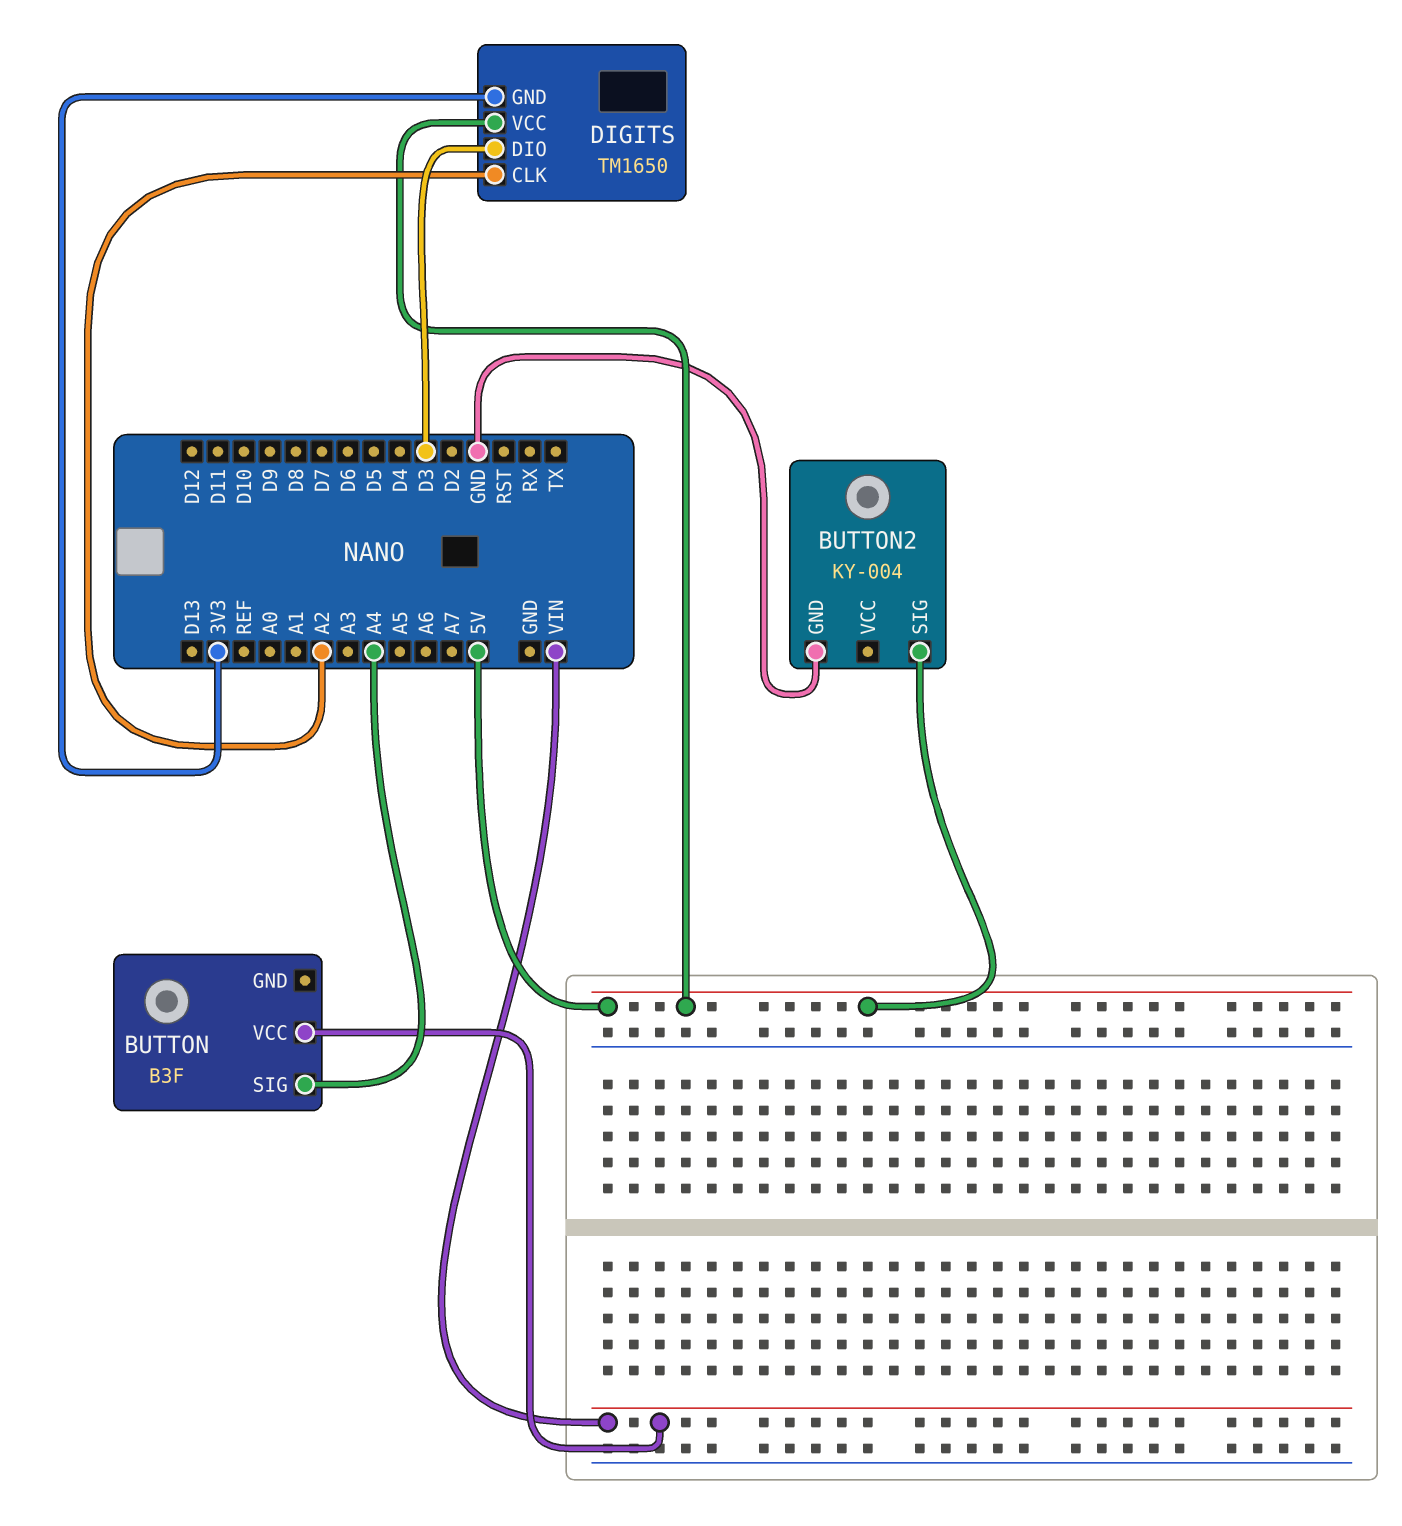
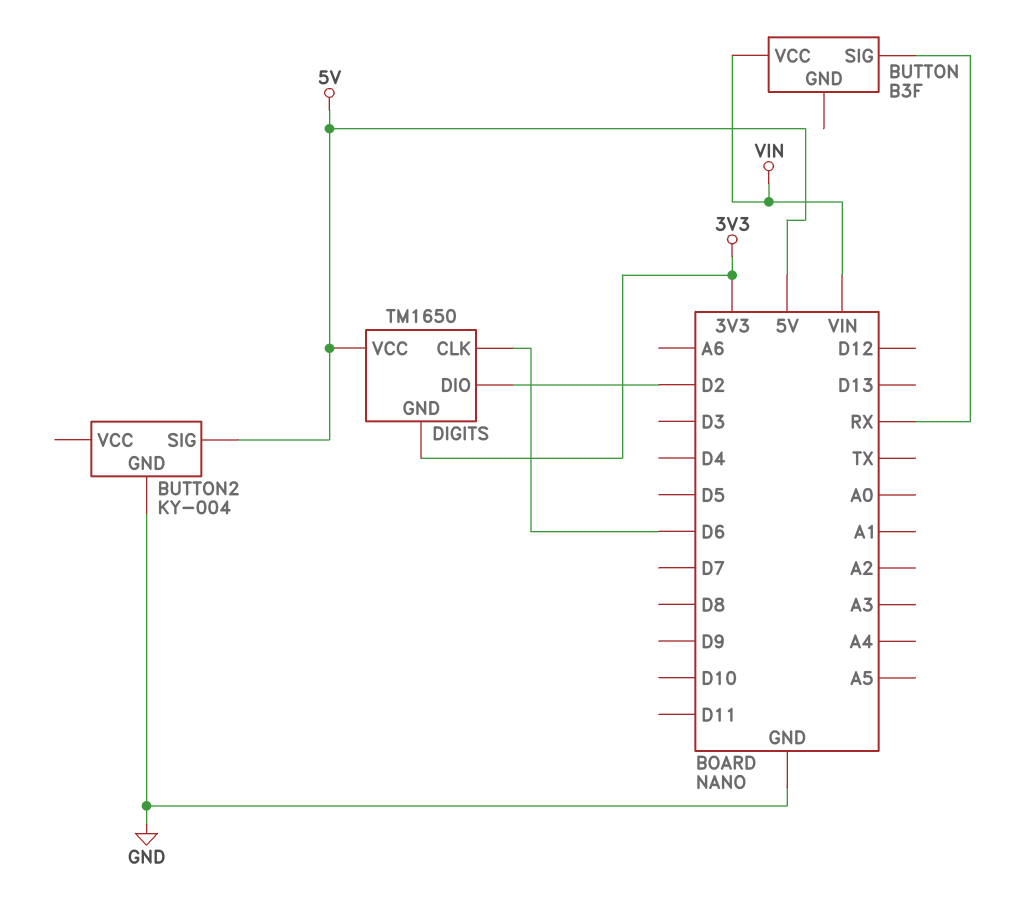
BUTTON pin SIG: A4 -> RX
DIGITS pin CLK: A2 -> D6
DIGITS pin DIO: D3 -> D2

